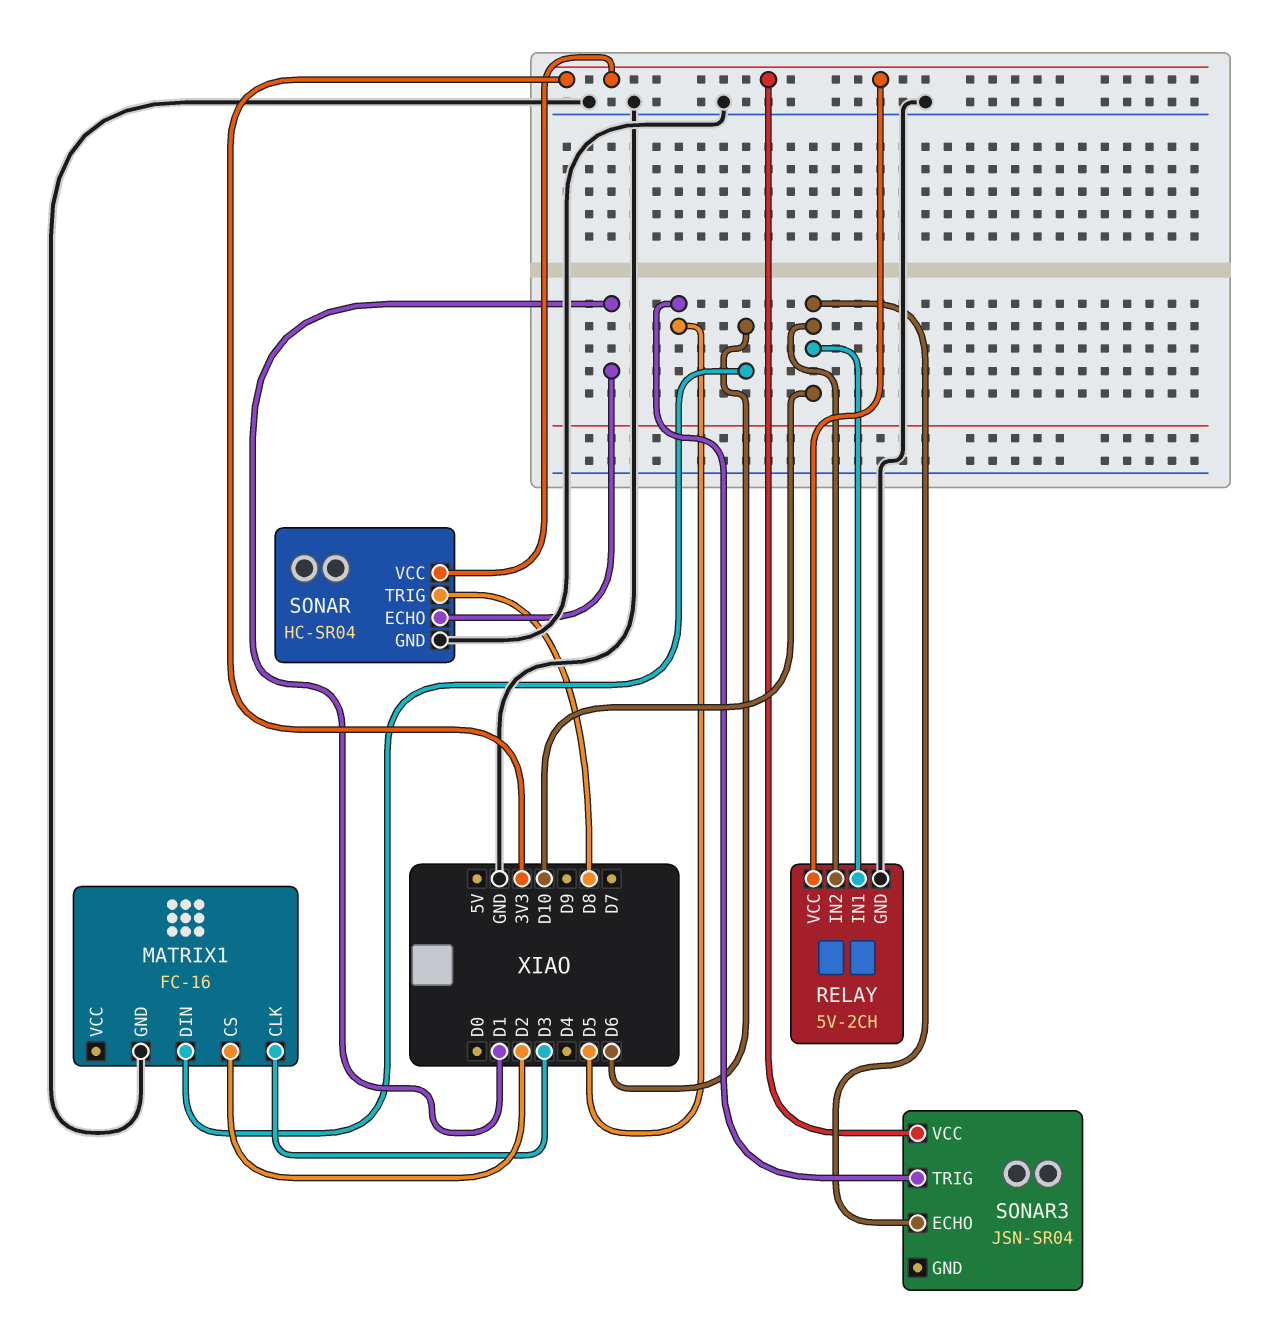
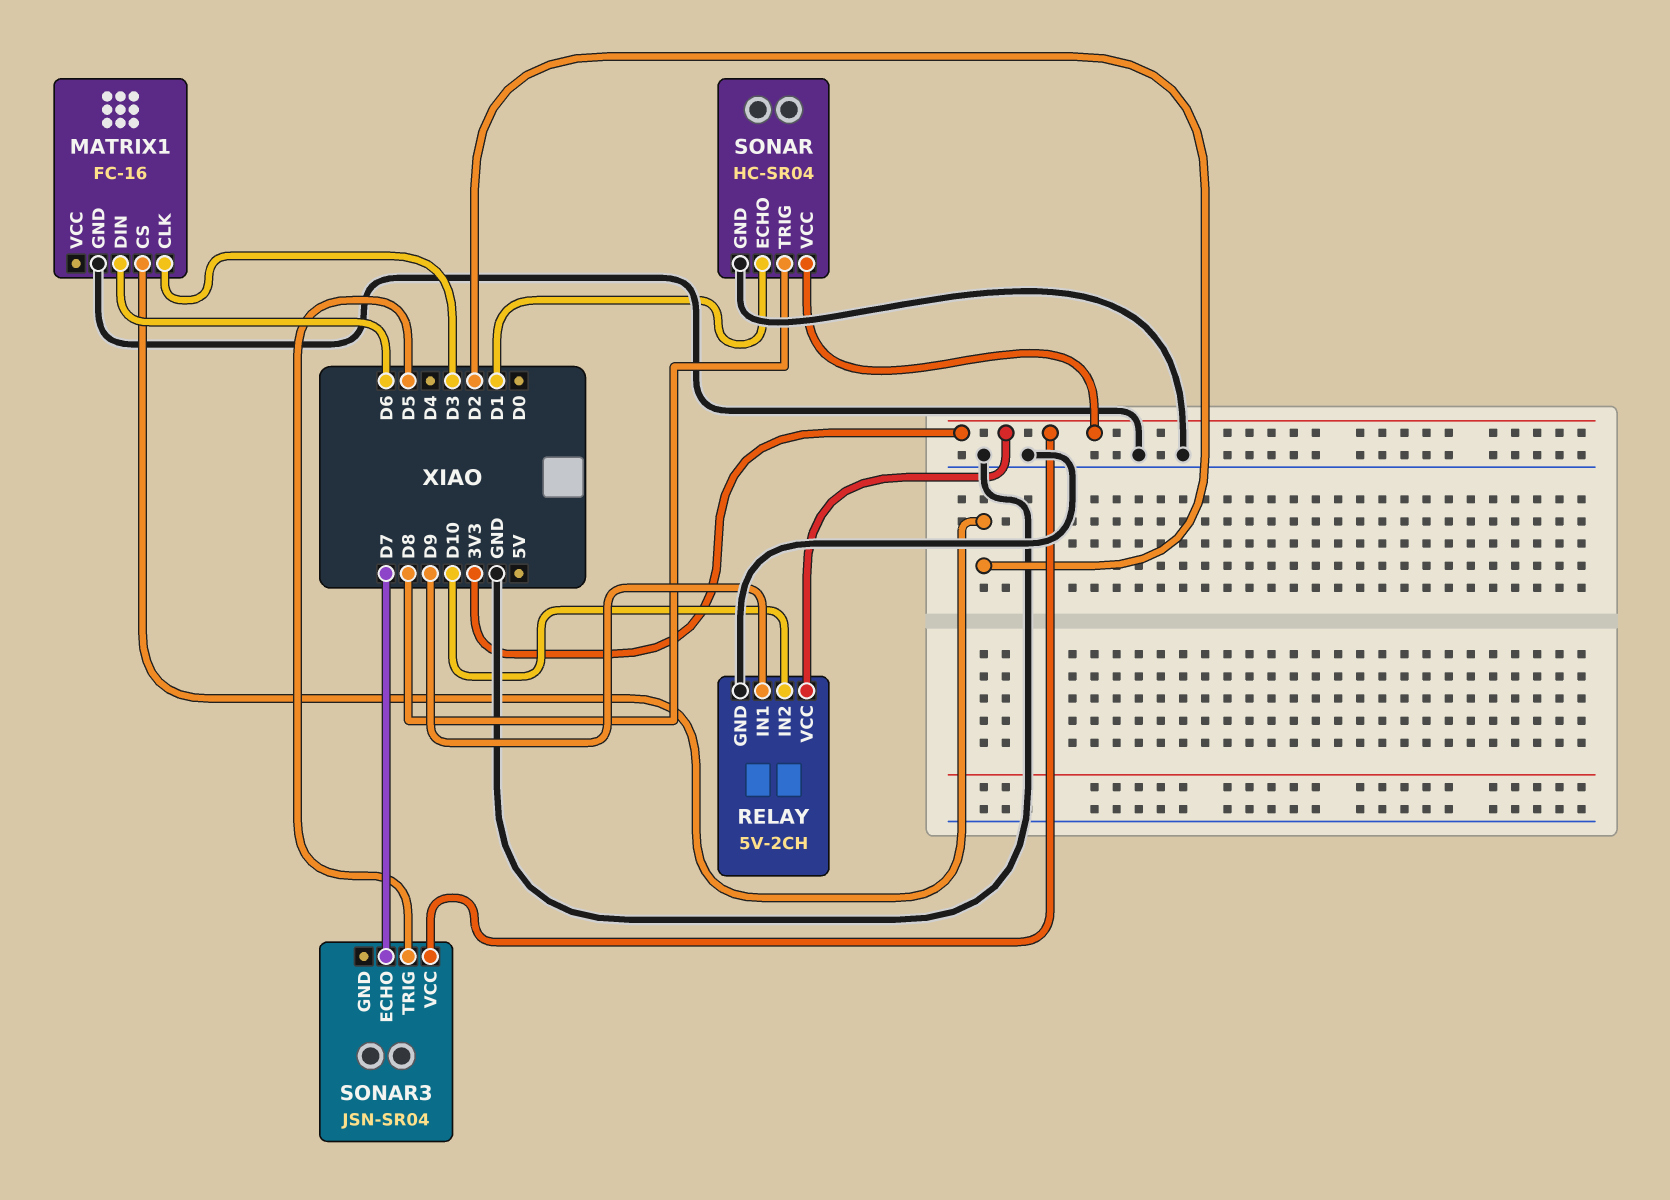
RELAY pin IN1: D10 -> D9
SONAR3 pin ECHO: D10 -> D7

